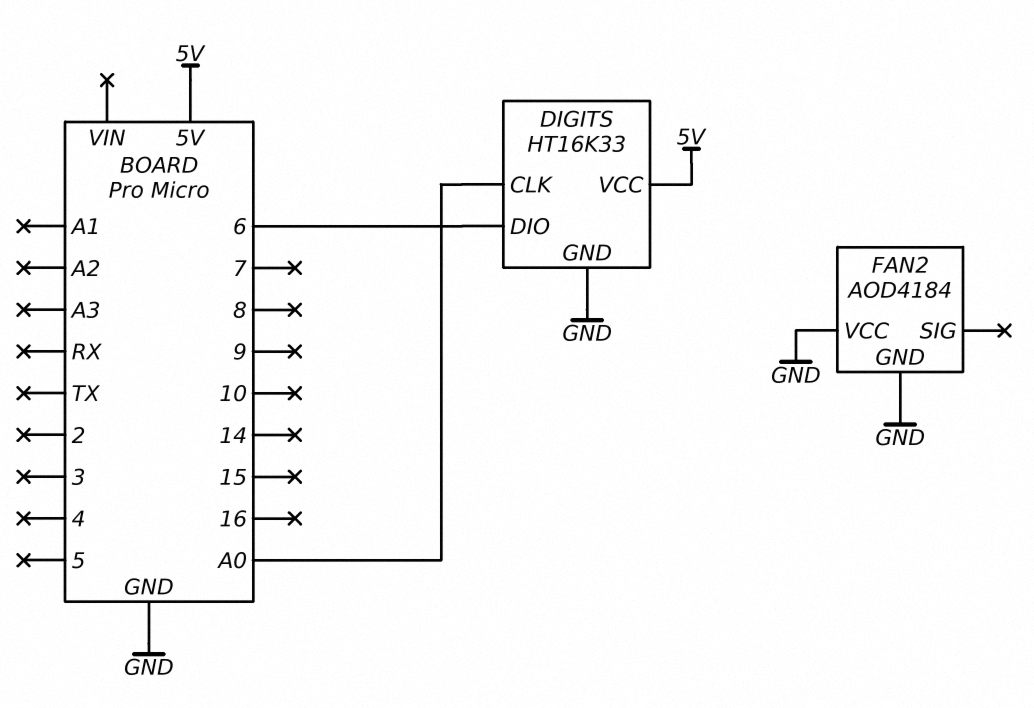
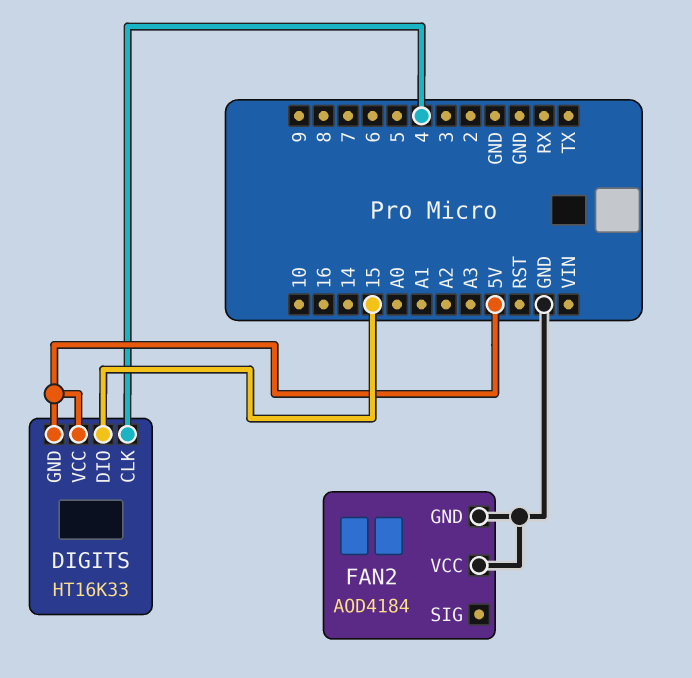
DIGITS pin CLK: A0 -> 4
DIGITS pin DIO: 6 -> 15
DIGITS pin GND: GND -> 5V

